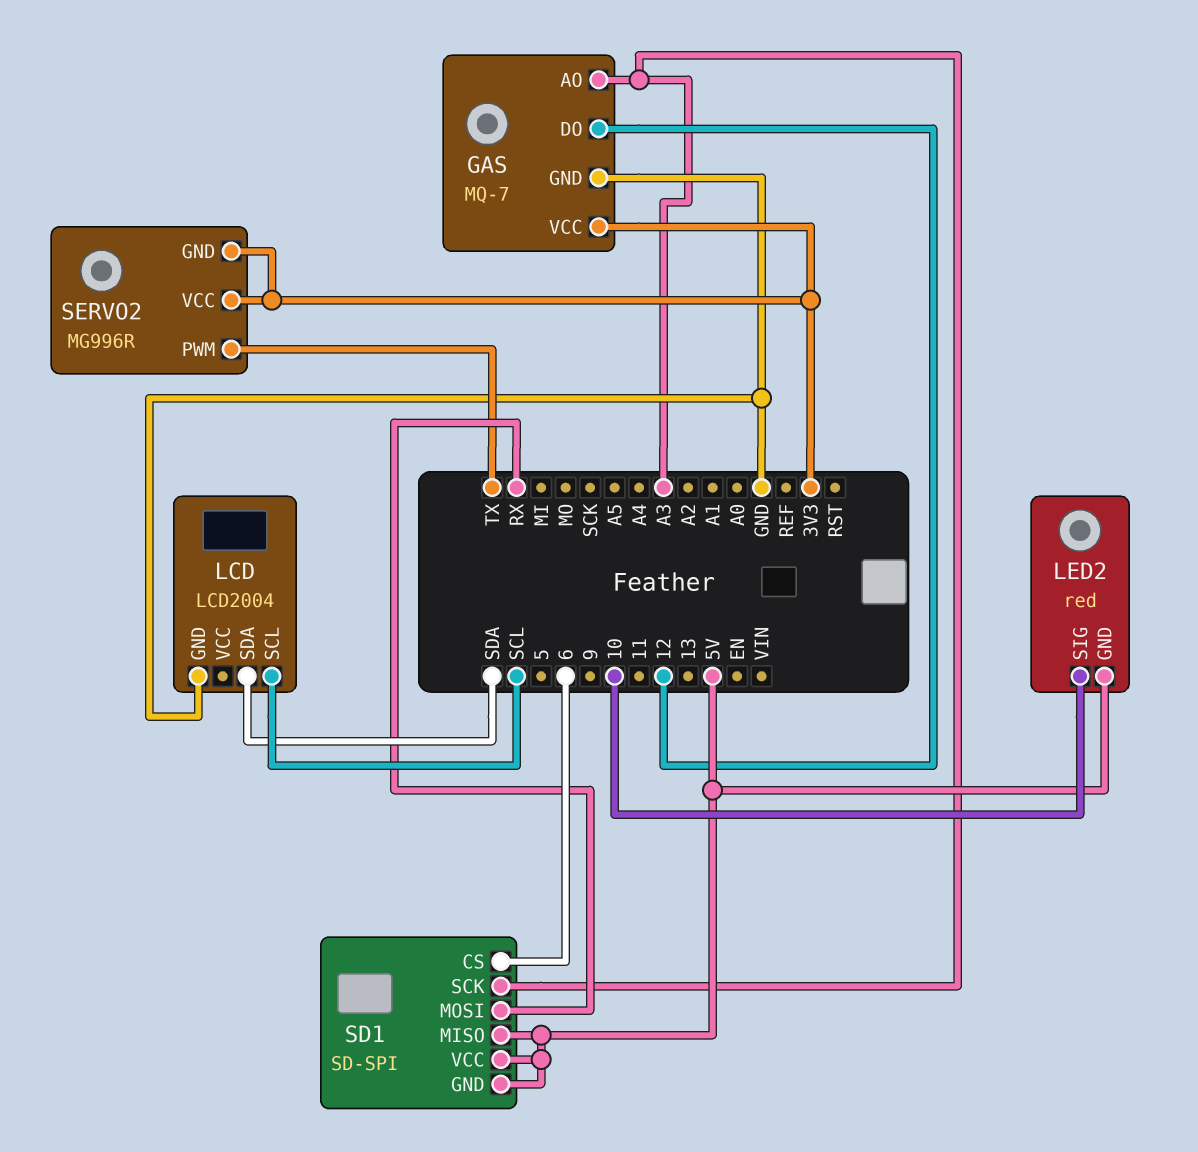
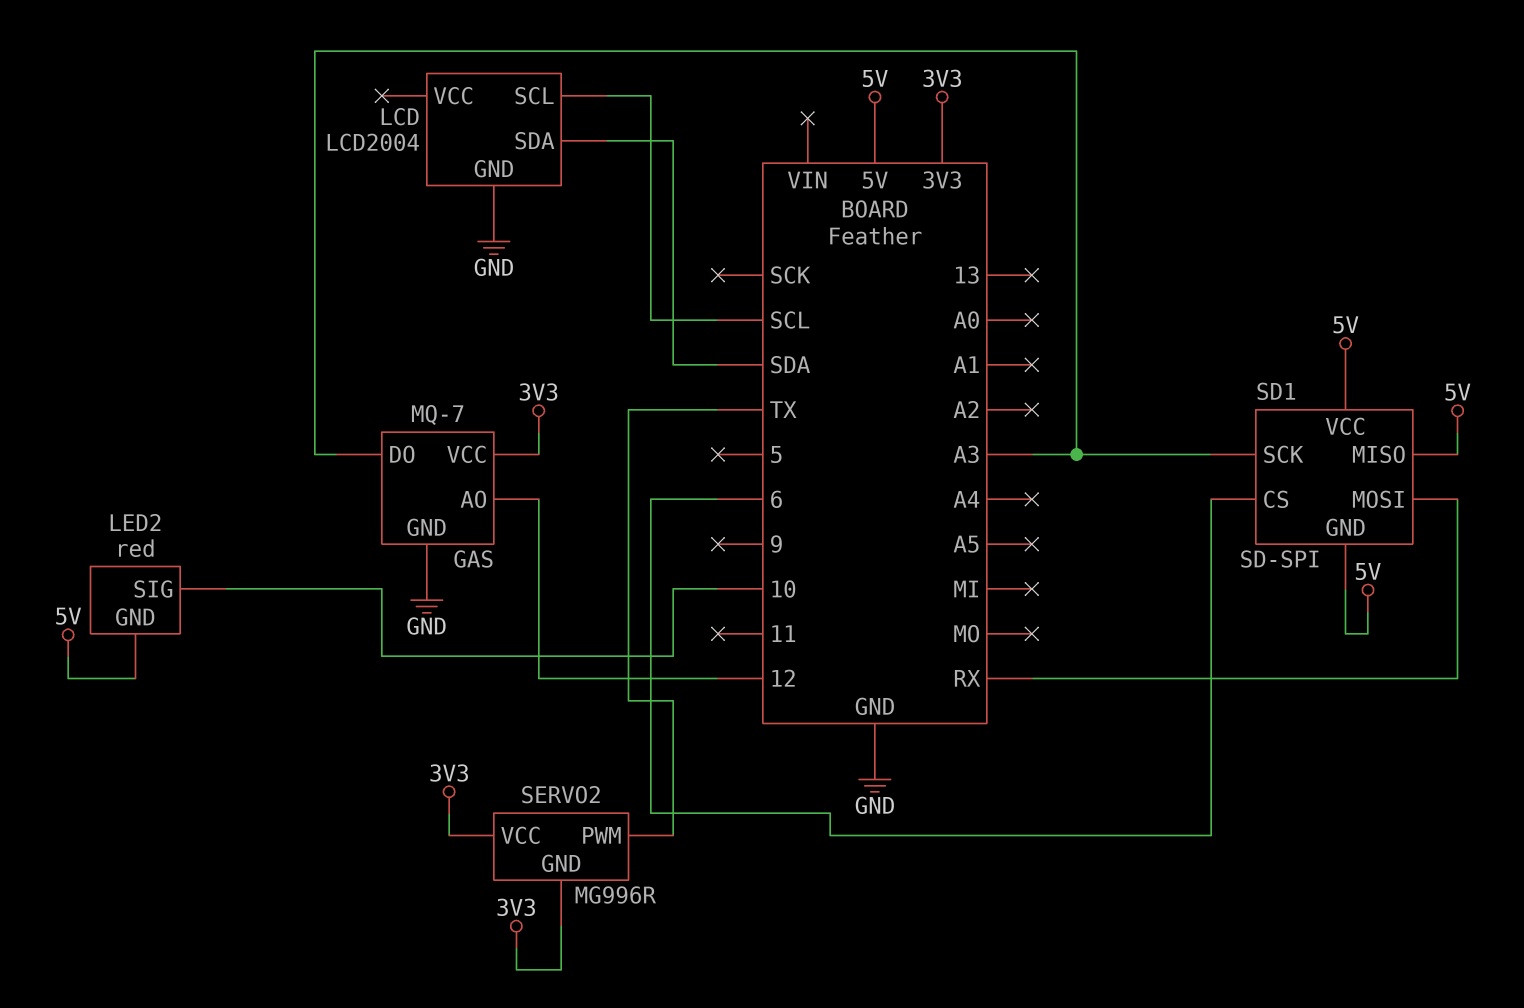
GAS pin AO: A3 -> 12
GAS pin DO: 12 -> A3

